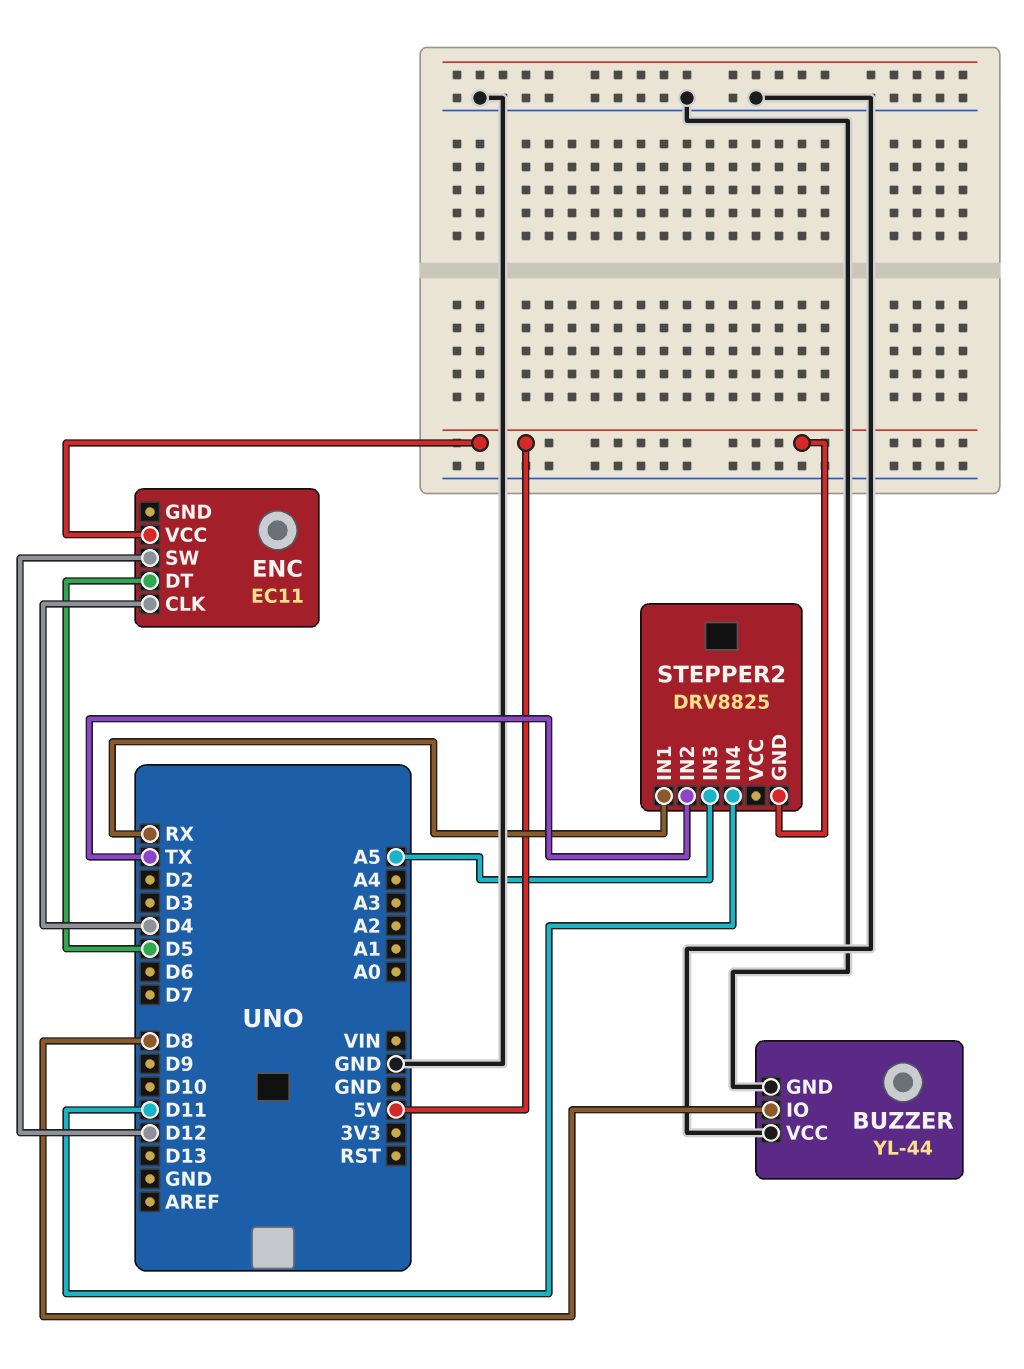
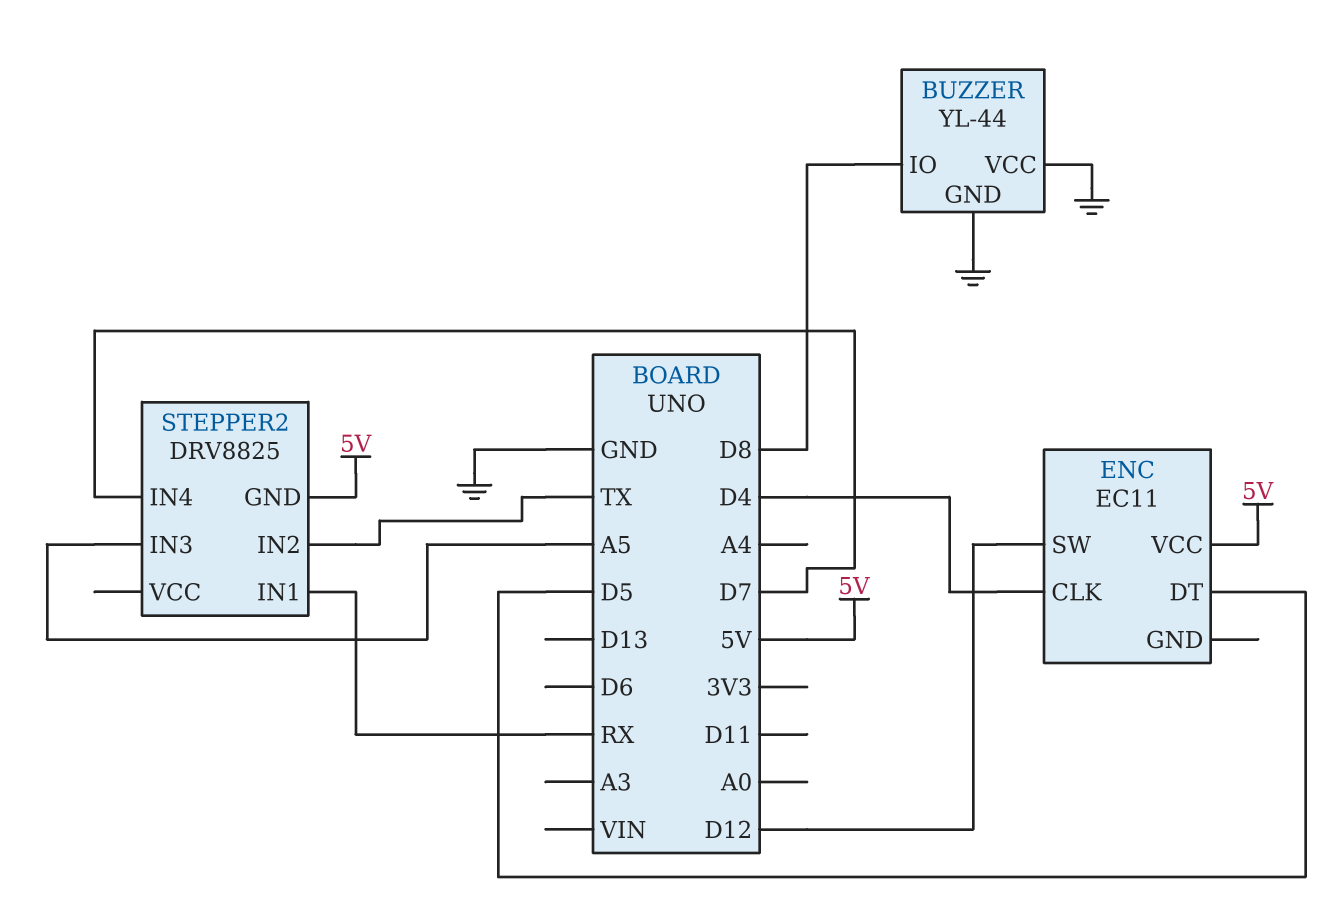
STEPPER2 pin IN4: D11 -> D7

